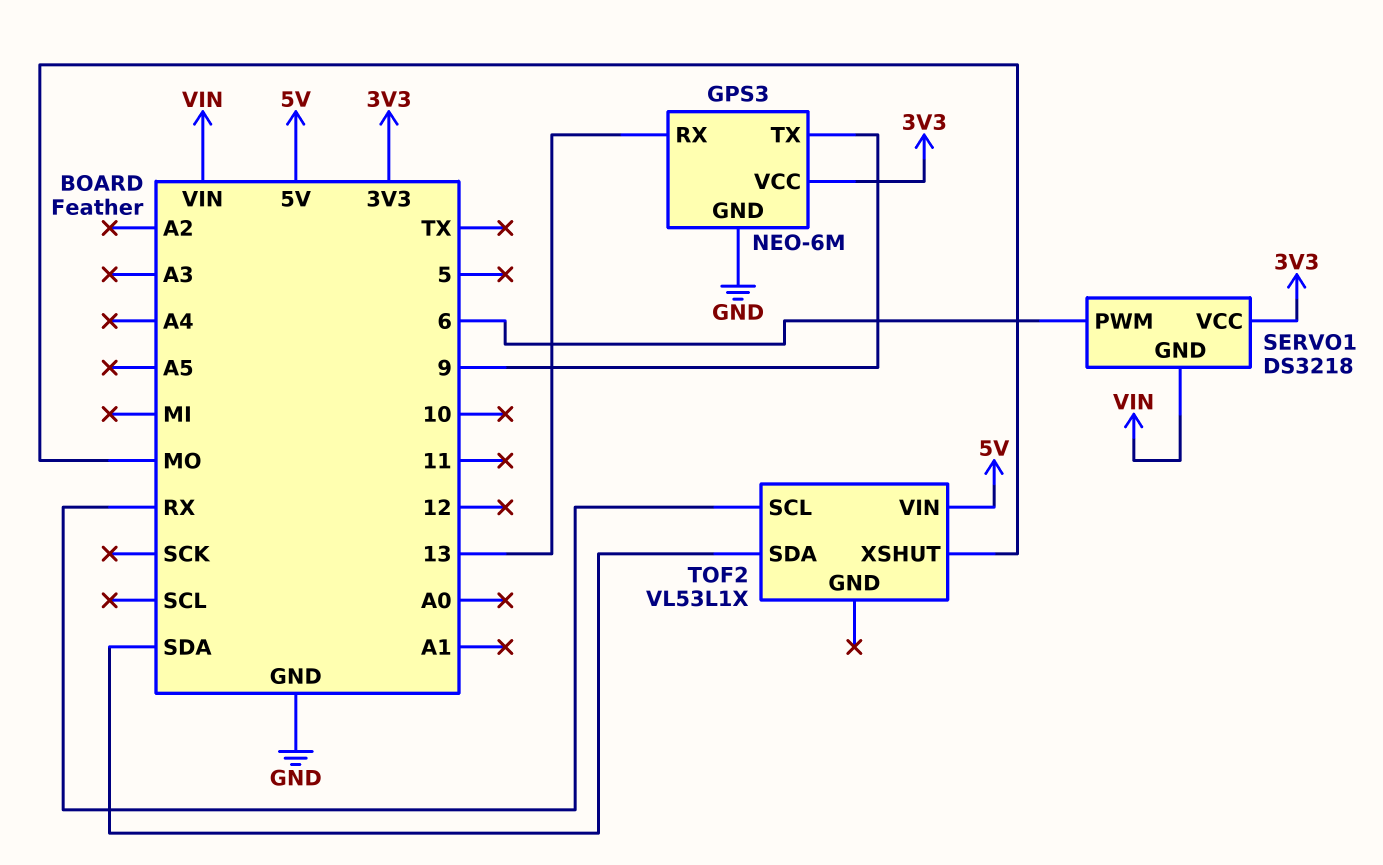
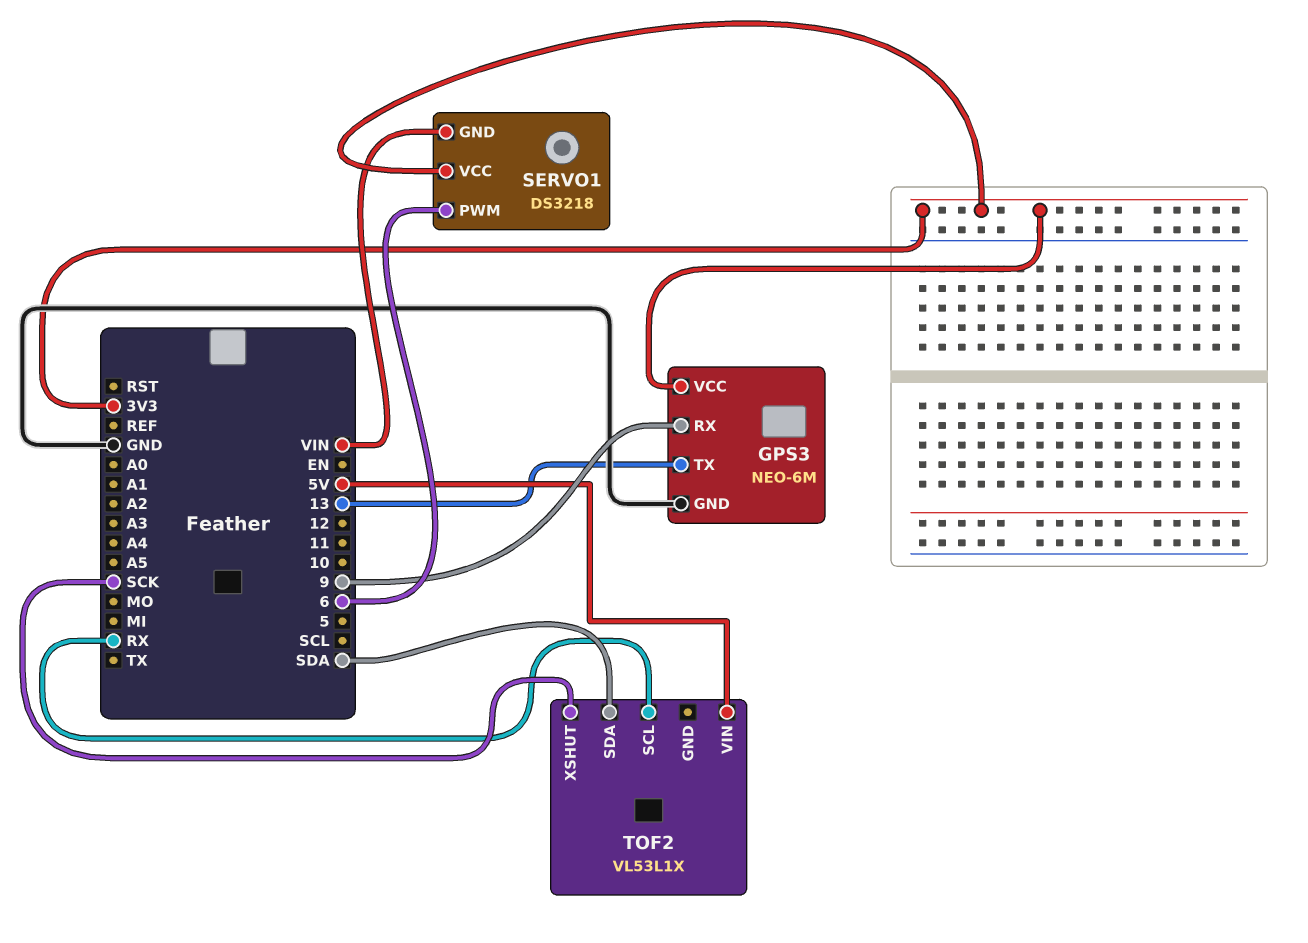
GPS3 pin RX: 13 -> 9
GPS3 pin TX: 9 -> 13
TOF2 pin XSHUT: MO -> SCK

